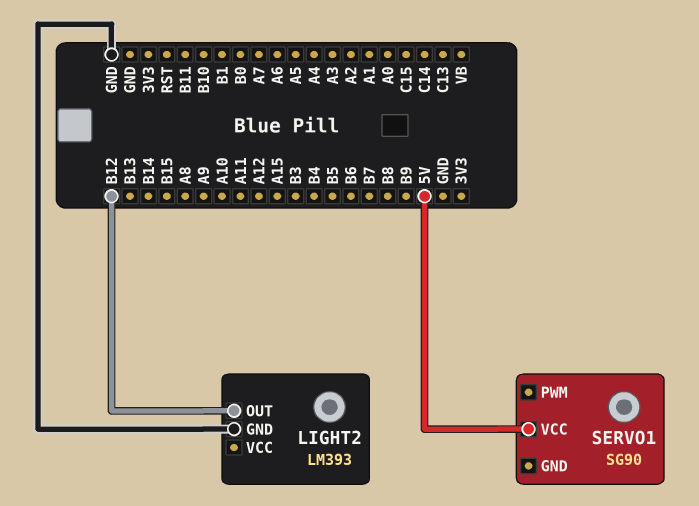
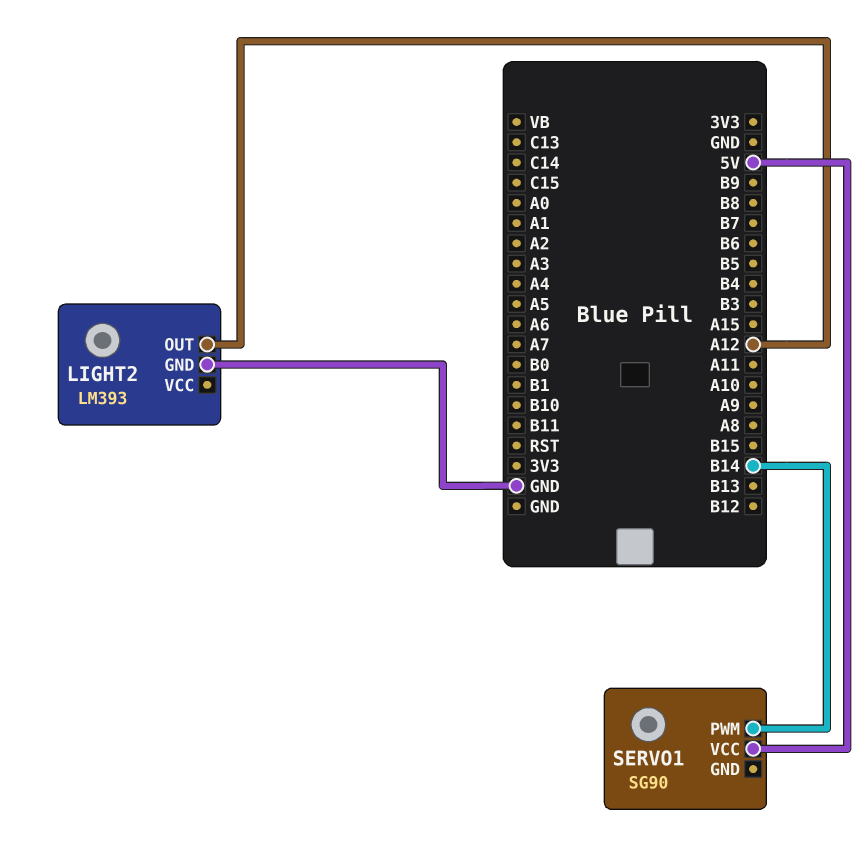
LIGHT2 pin OUT: B12 -> A12
SERVO1 pin PWM: none -> B14

